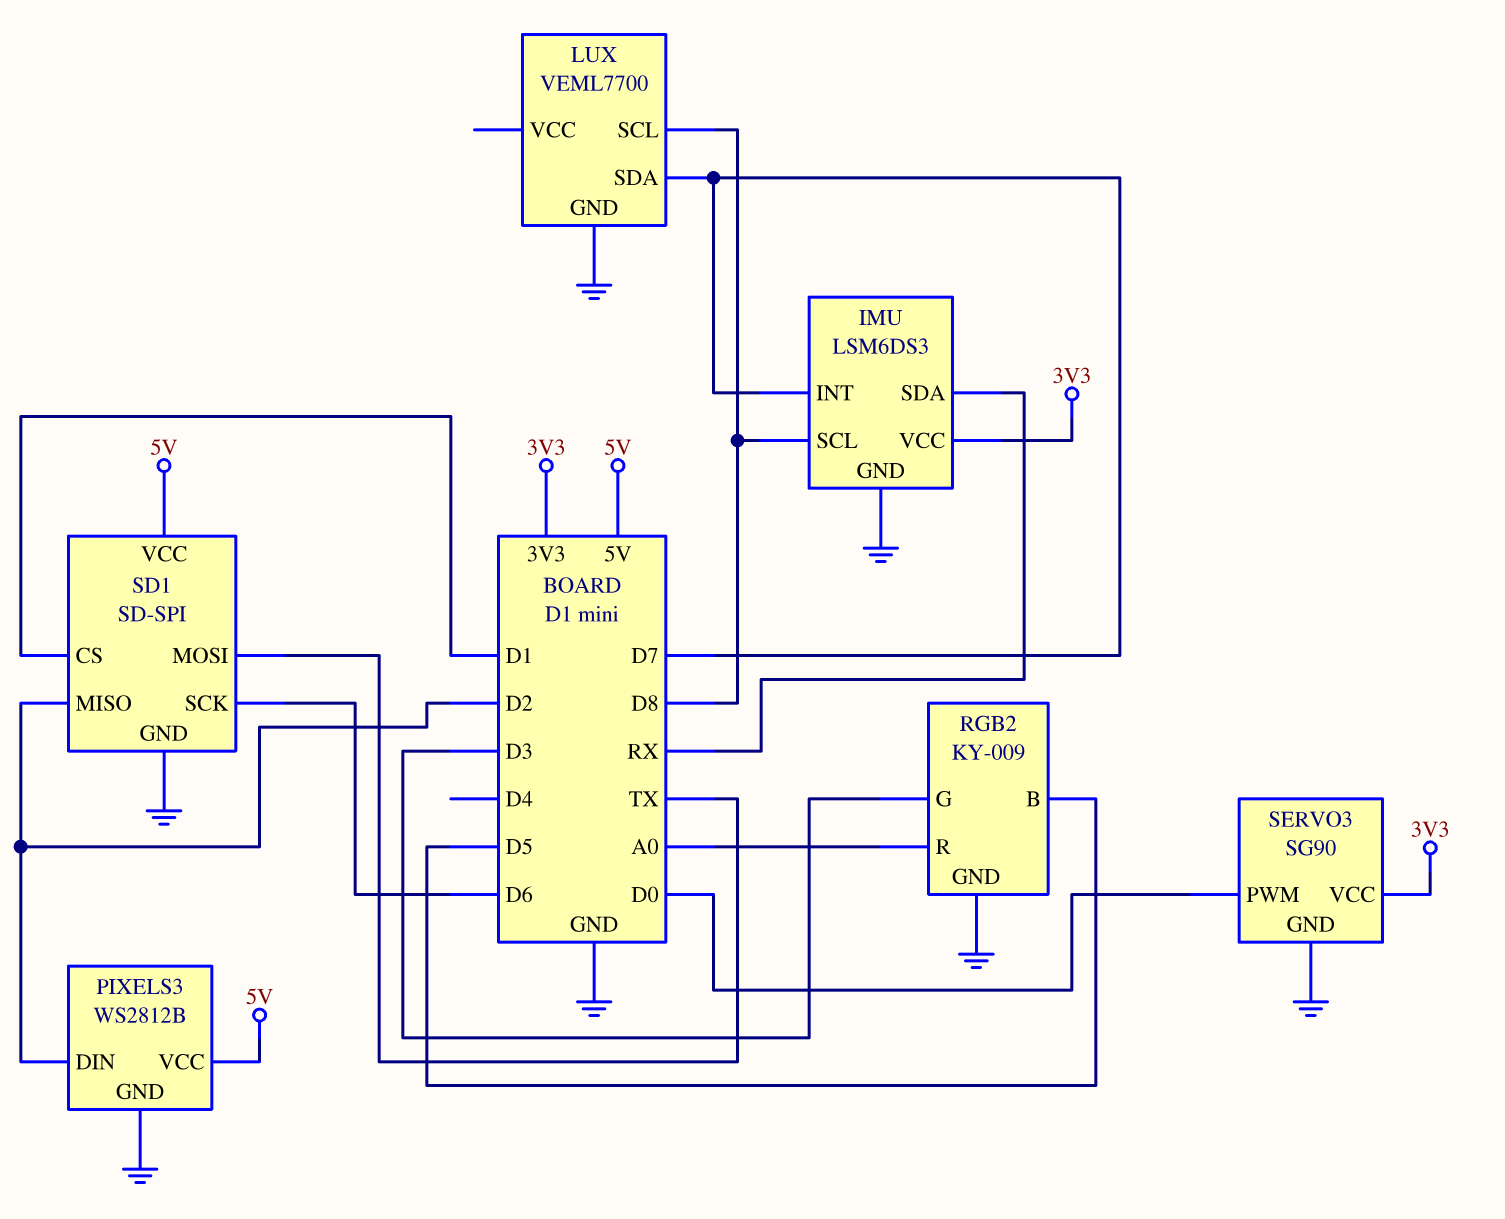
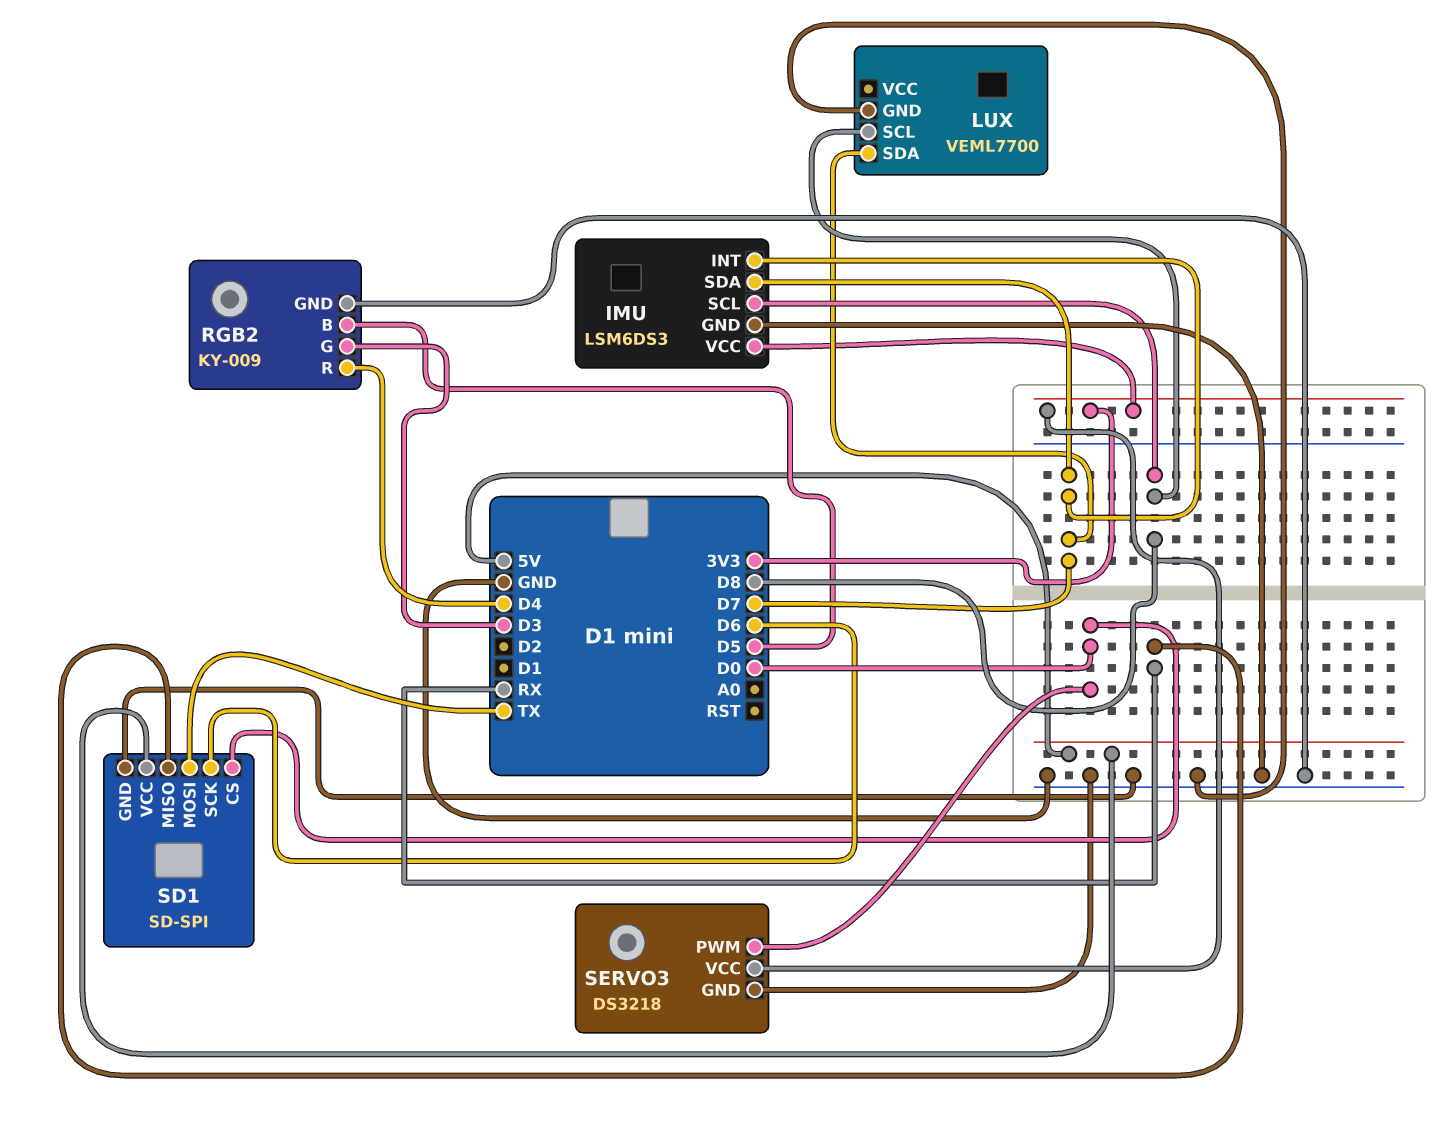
IMU pin SDA: RX -> D7
PIXELS3: WS2812B -> none
PIXELS3 pin DIN: D2 -> none
PIXELS3 pin GND: GND -> none
PIXELS3 pin VCC: 5V -> none
RGB2 pin R: A0 -> D4
SD1 pin CS: D1 -> D0
SD1 pin MISO: D2 -> RX
SERVO3: SG90 -> DS3218

